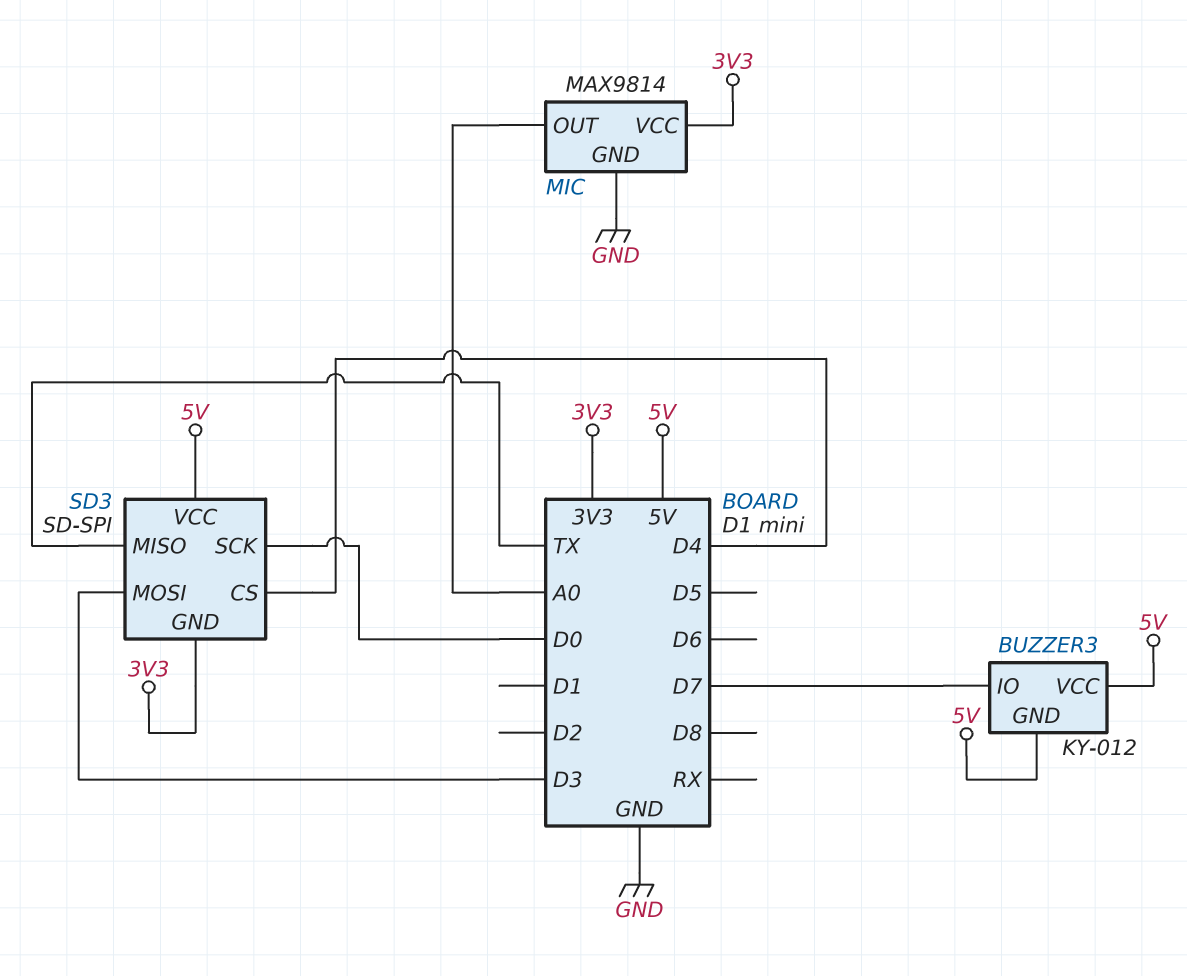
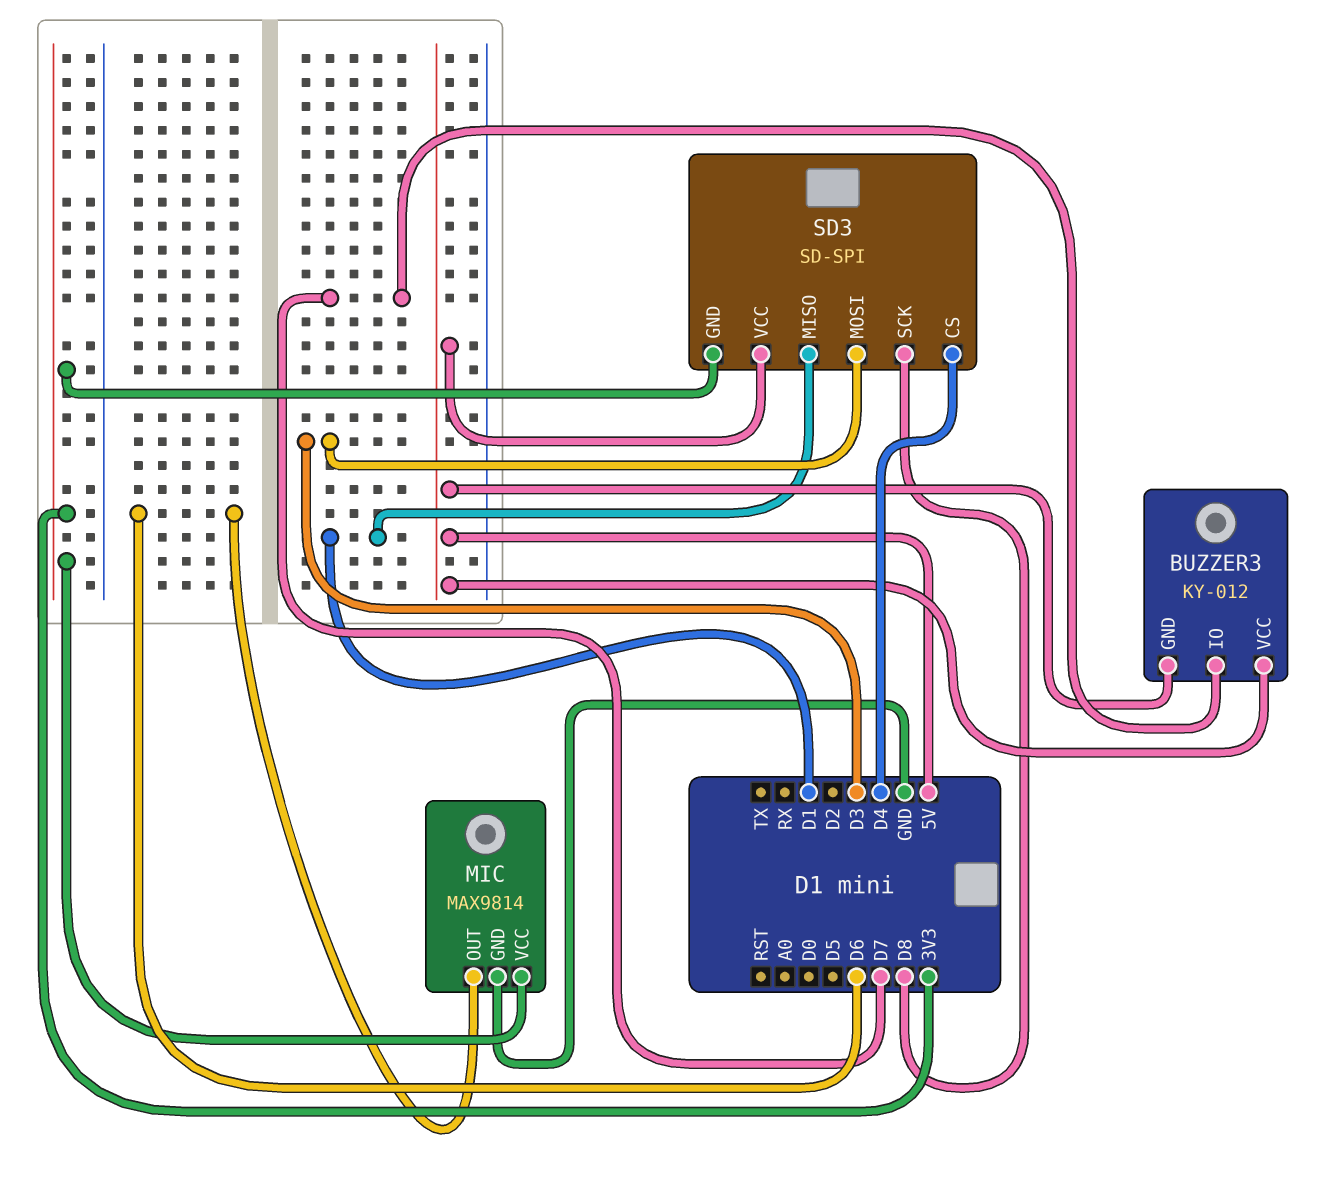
MIC pin OUT: A0 -> D6
SD3 pin MISO: TX -> D1
SD3 pin SCK: D0 -> D8

